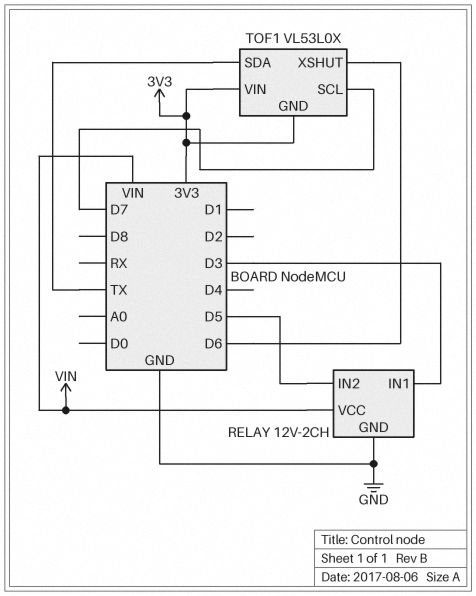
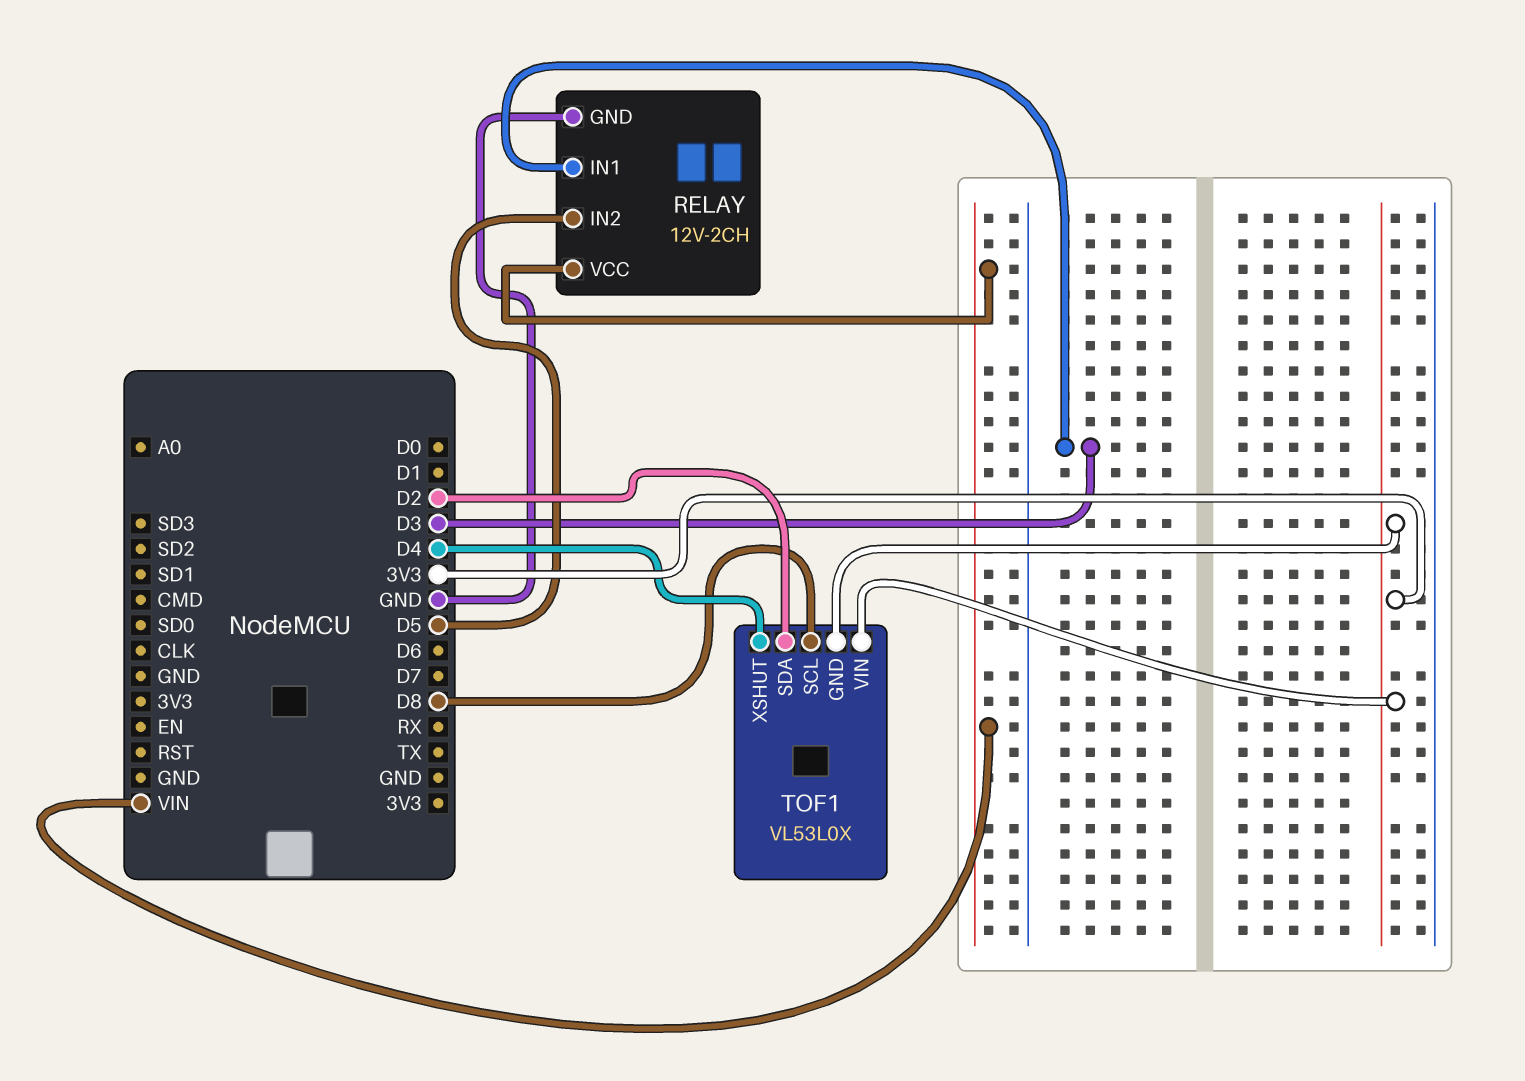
TOF1 pin SCL: D7 -> D8
TOF1 pin SDA: TX -> D2
TOF1 pin XSHUT: D6 -> D4

